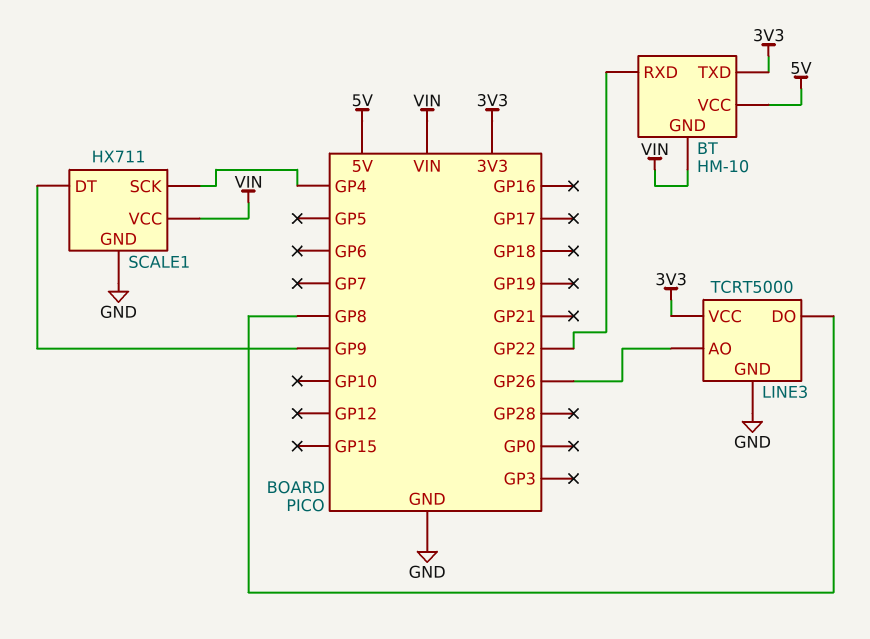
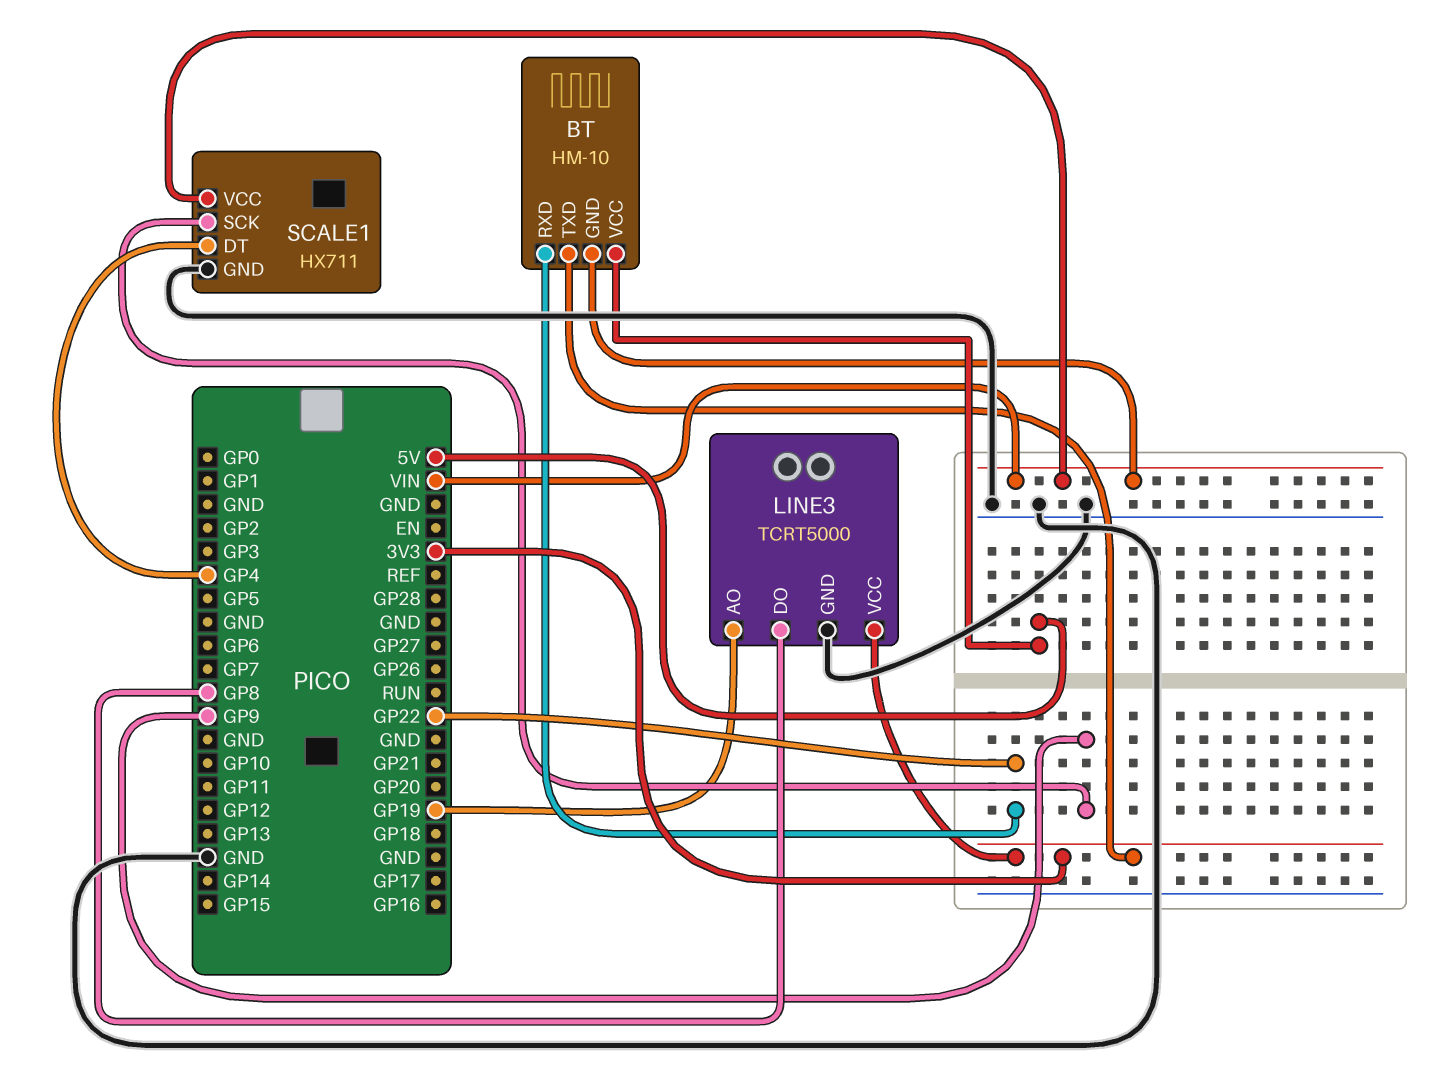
LINE3 pin AO: GP26 -> GP19
SCALE1 pin DT: GP9 -> GP4
SCALE1 pin SCK: GP4 -> GP9

